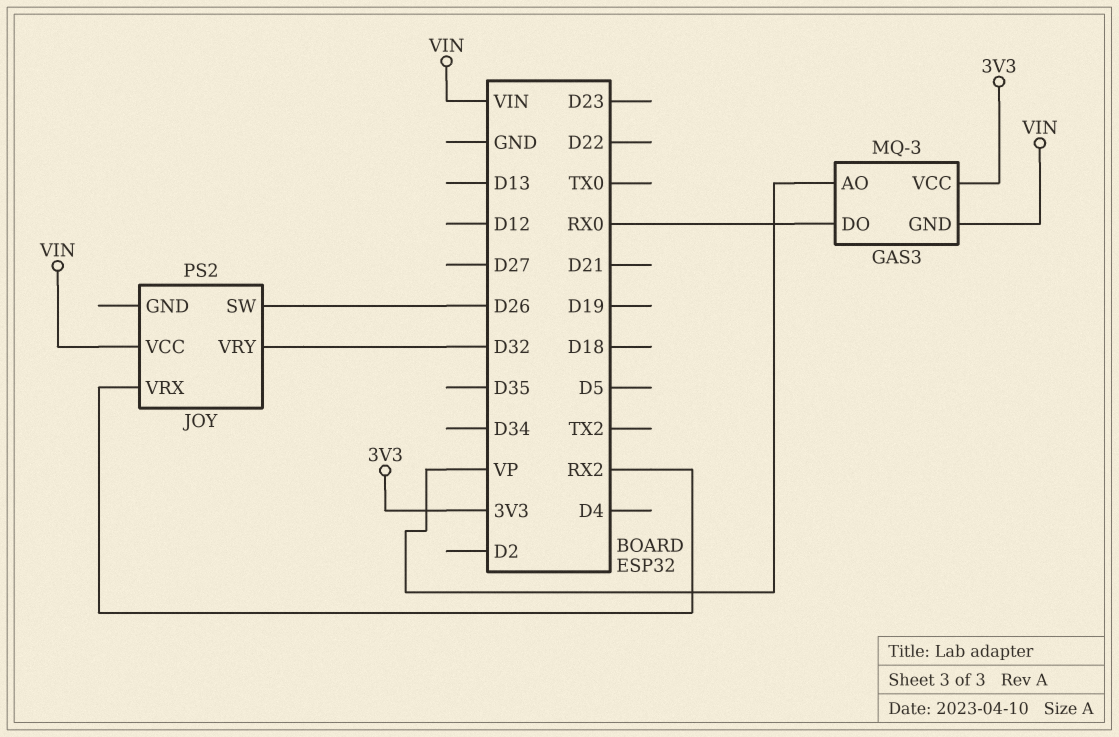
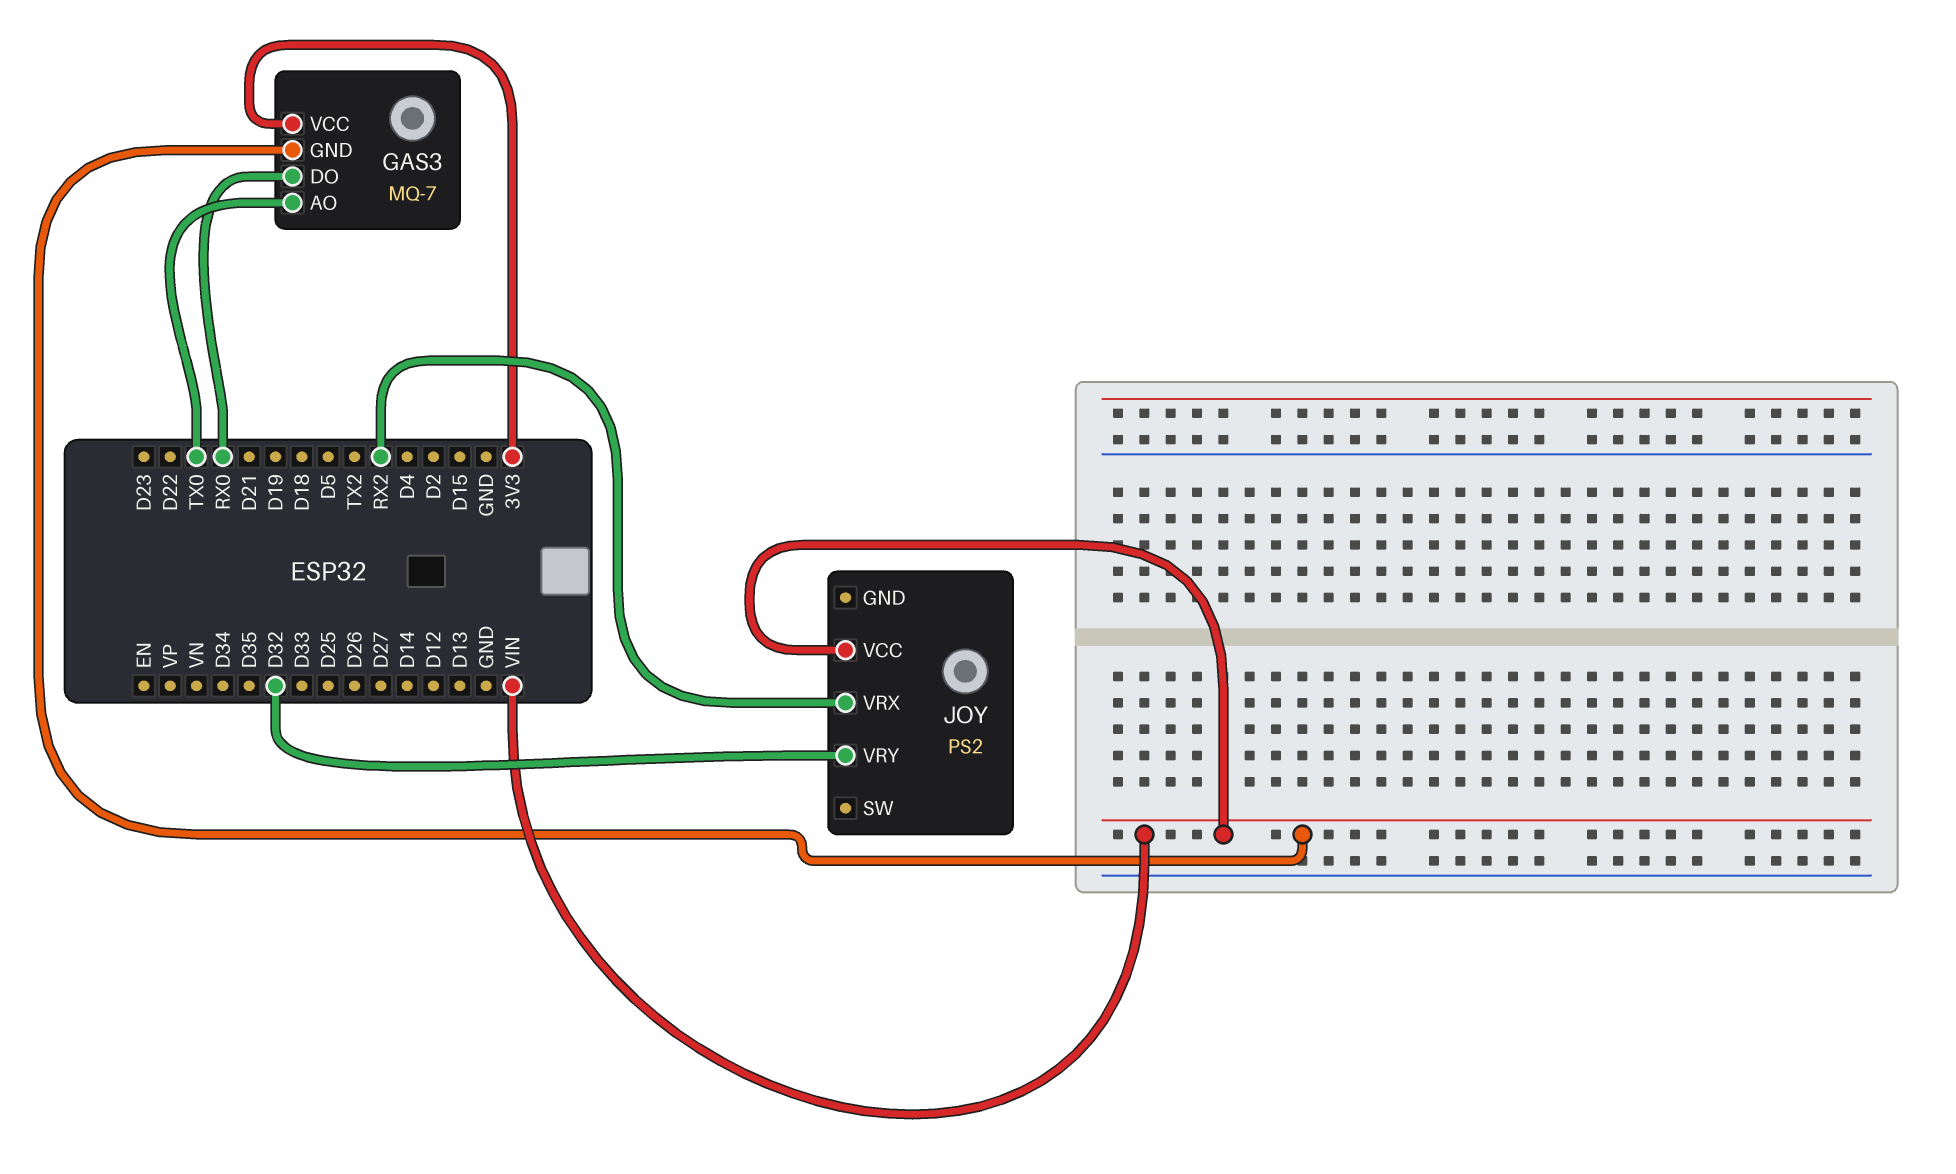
GAS3: MQ-3 -> MQ-7
GAS3 pin AO: VP -> TX0
JOY pin SW: D26 -> none

